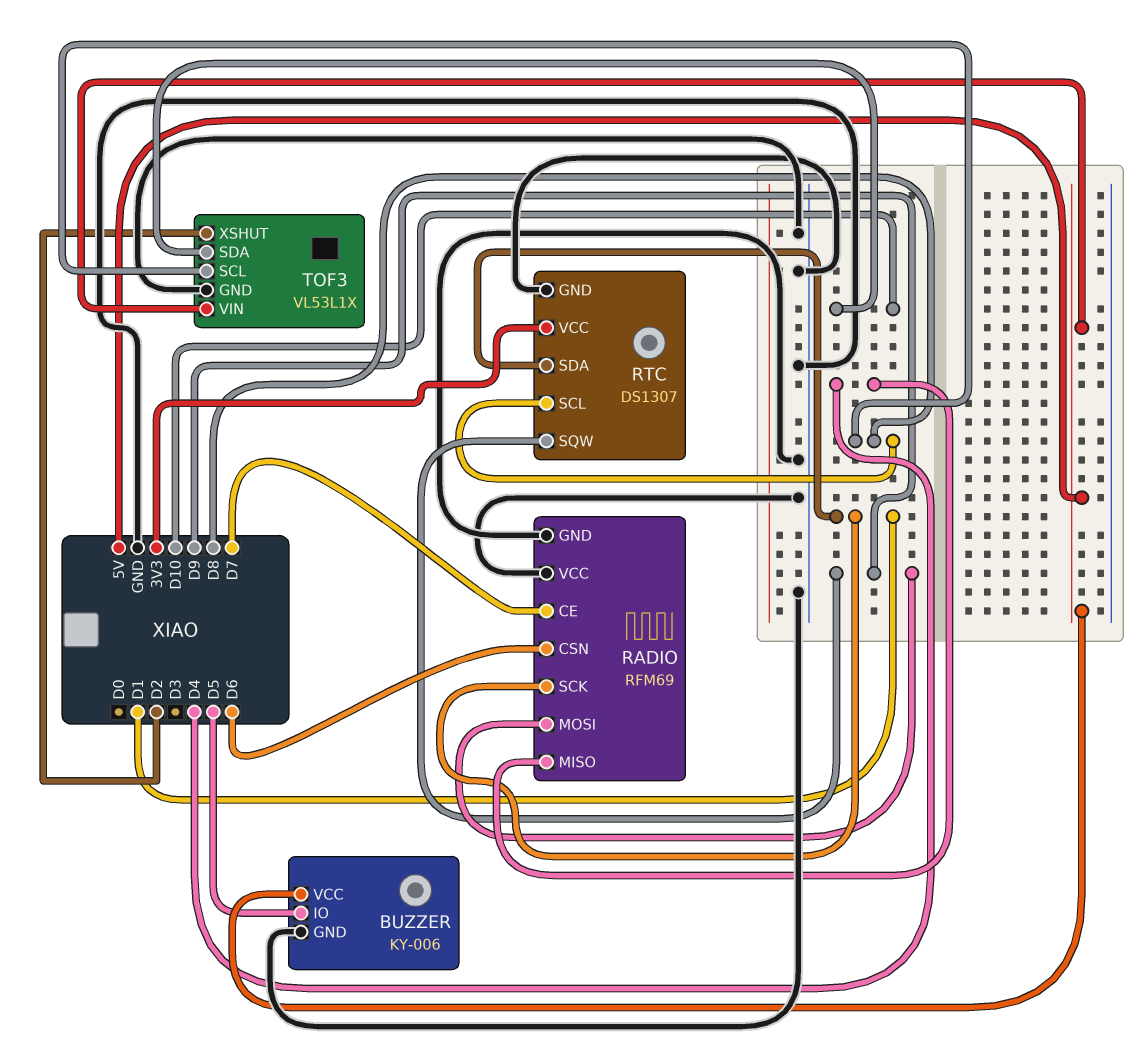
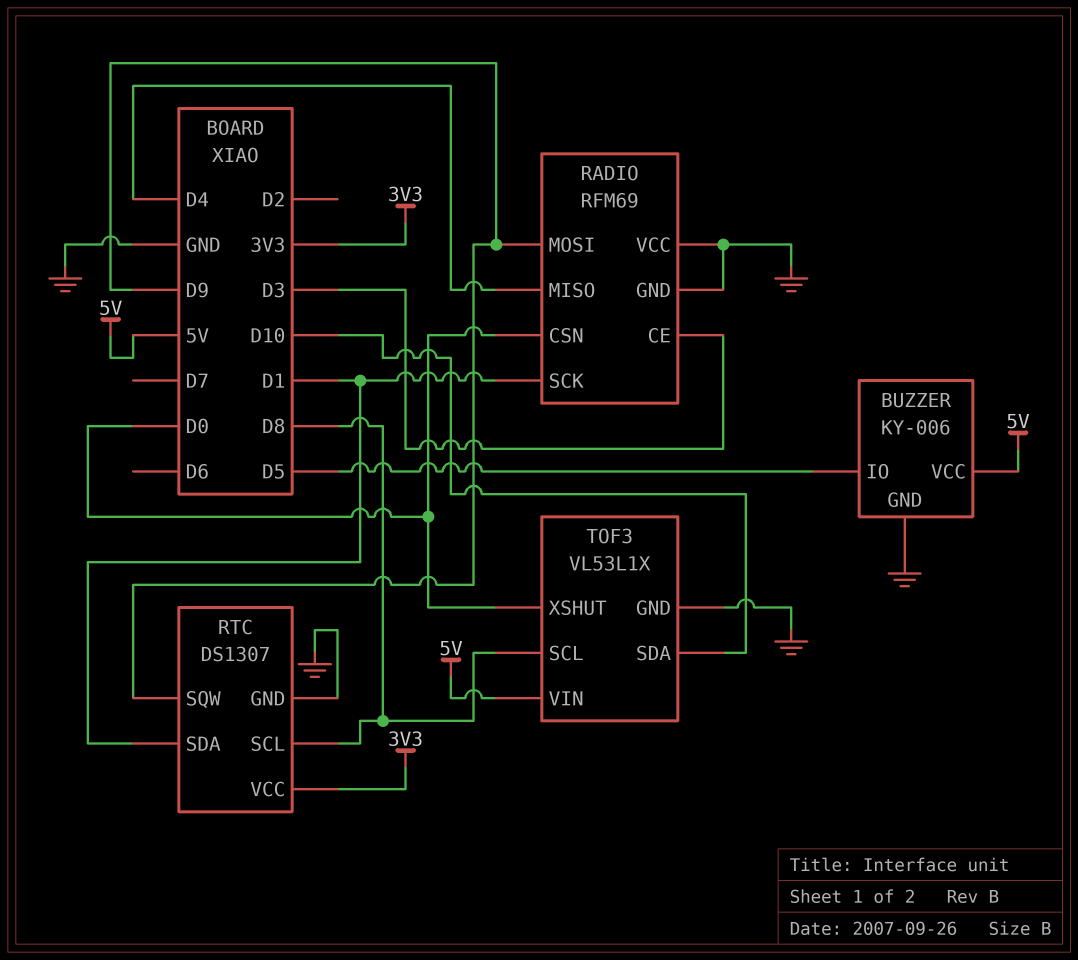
RADIO pin CE: D7 -> D3
RADIO pin CSN: D6 -> D0
TOF3 pin XSHUT: D2 -> D0

